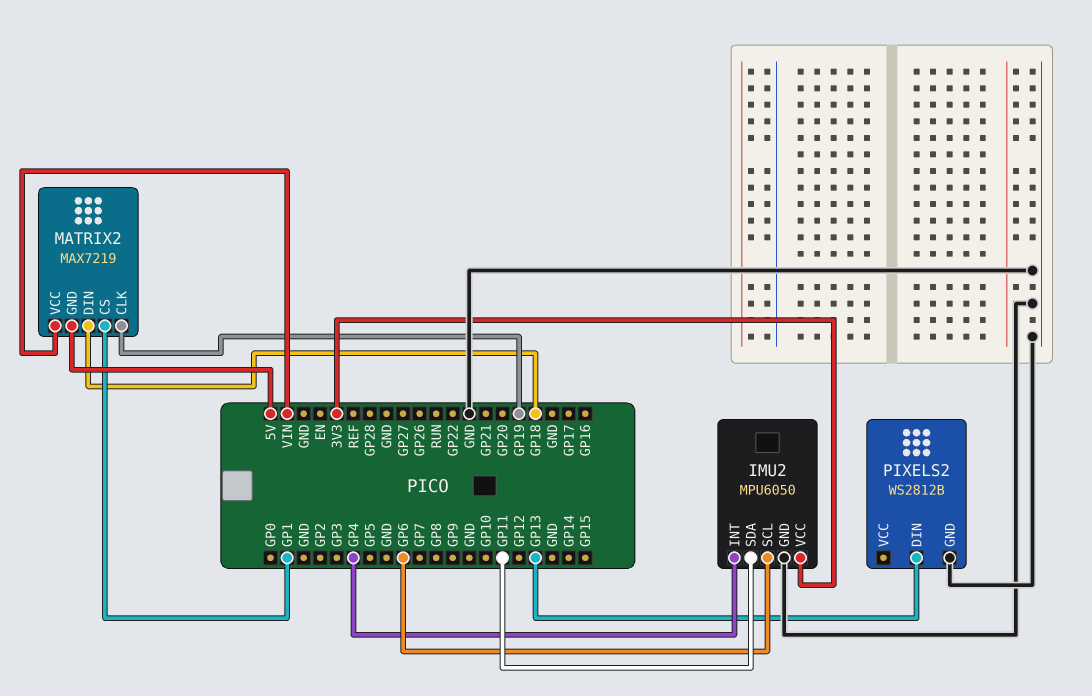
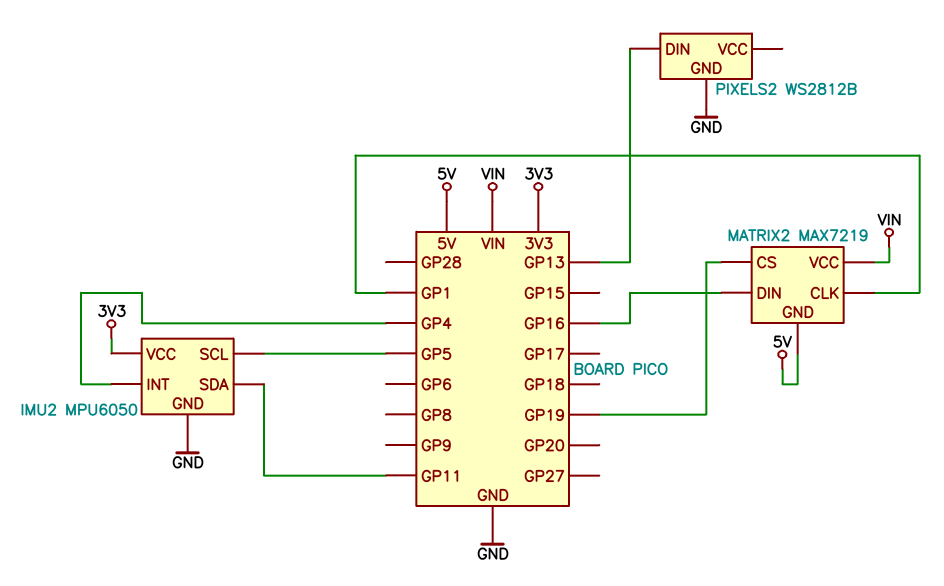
IMU2 pin SCL: GP6 -> GP5
MATRIX2 pin CLK: GP19 -> GP1
MATRIX2 pin CS: GP1 -> GP19
MATRIX2 pin DIN: GP18 -> GP16

